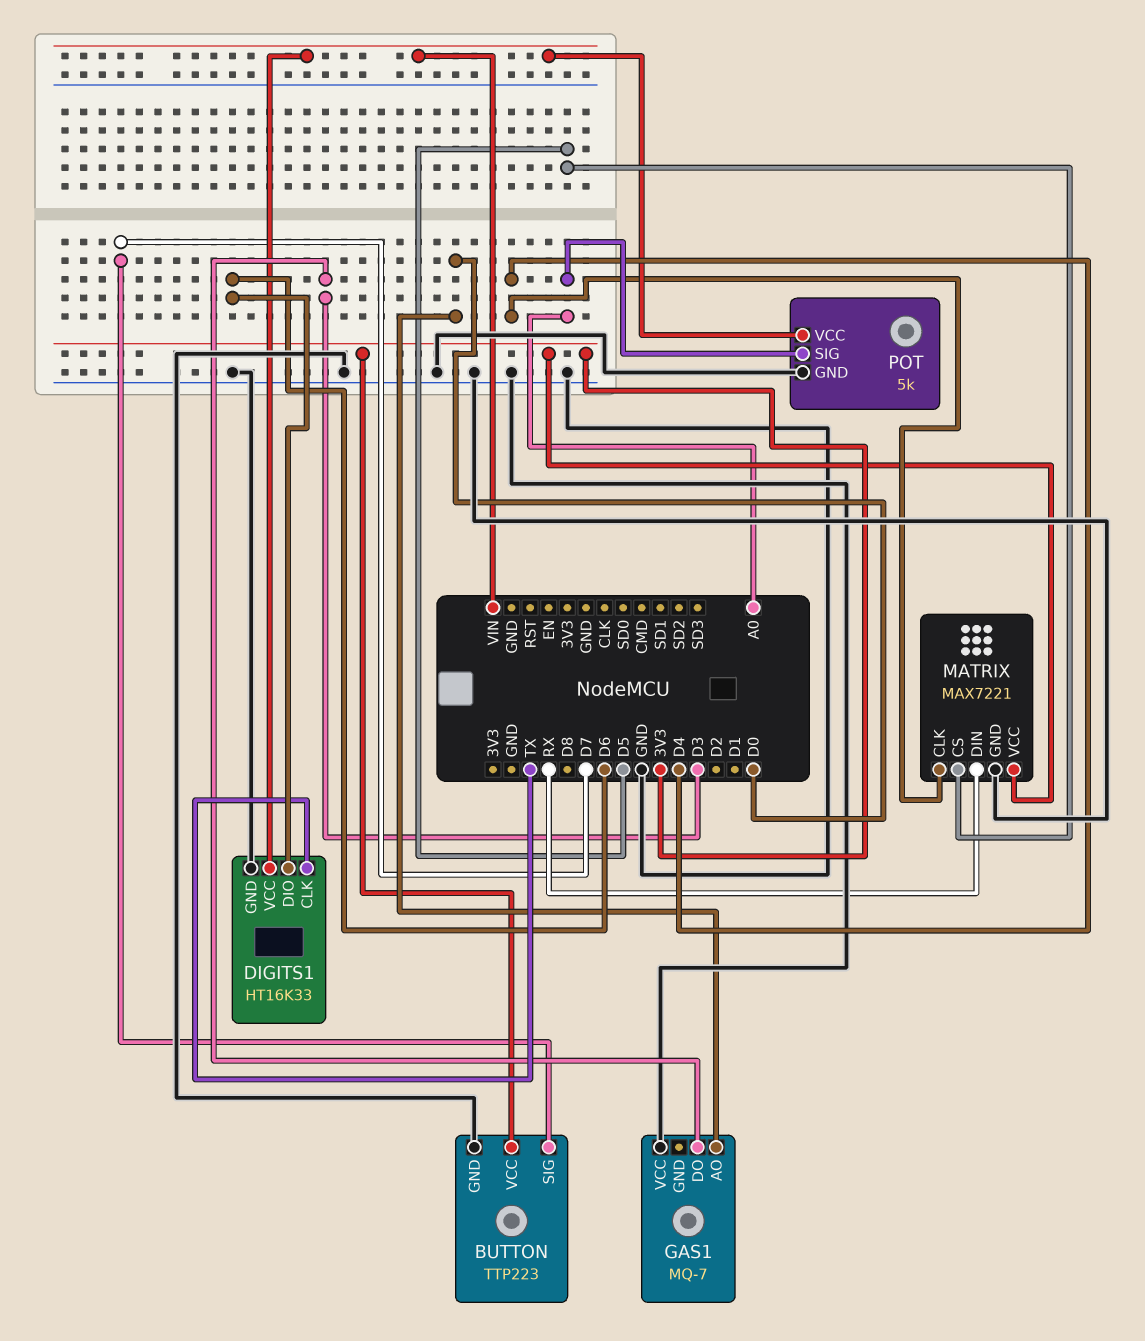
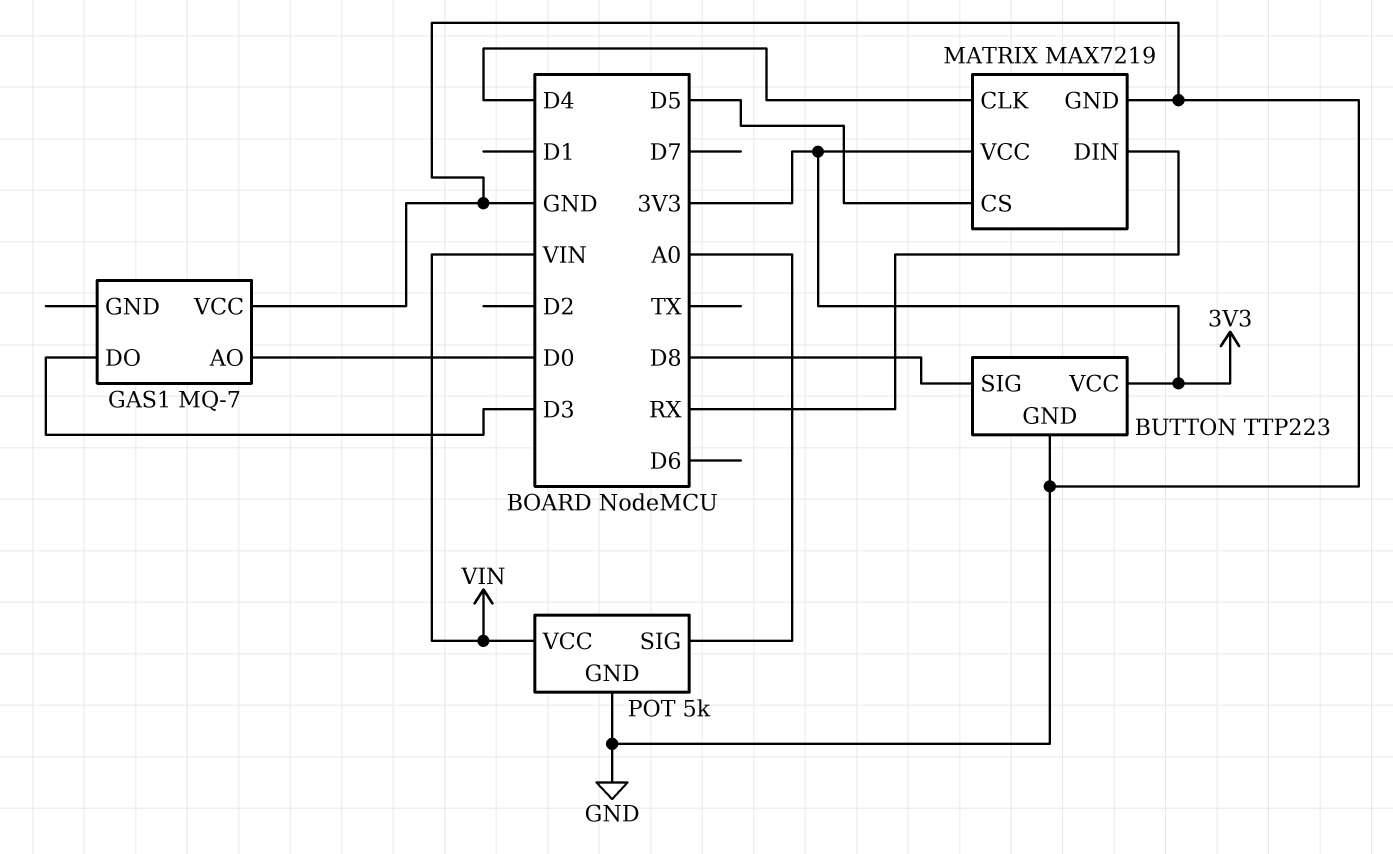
BUTTON pin SIG: D7 -> D8
DIGITS1: HT16K33 -> none
DIGITS1 pin CLK: TX -> none
DIGITS1 pin DIO: D6 -> none
DIGITS1 pin GND: GND -> none
DIGITS1 pin VCC: VIN -> none
MATRIX: MAX7221 -> MAX7219

